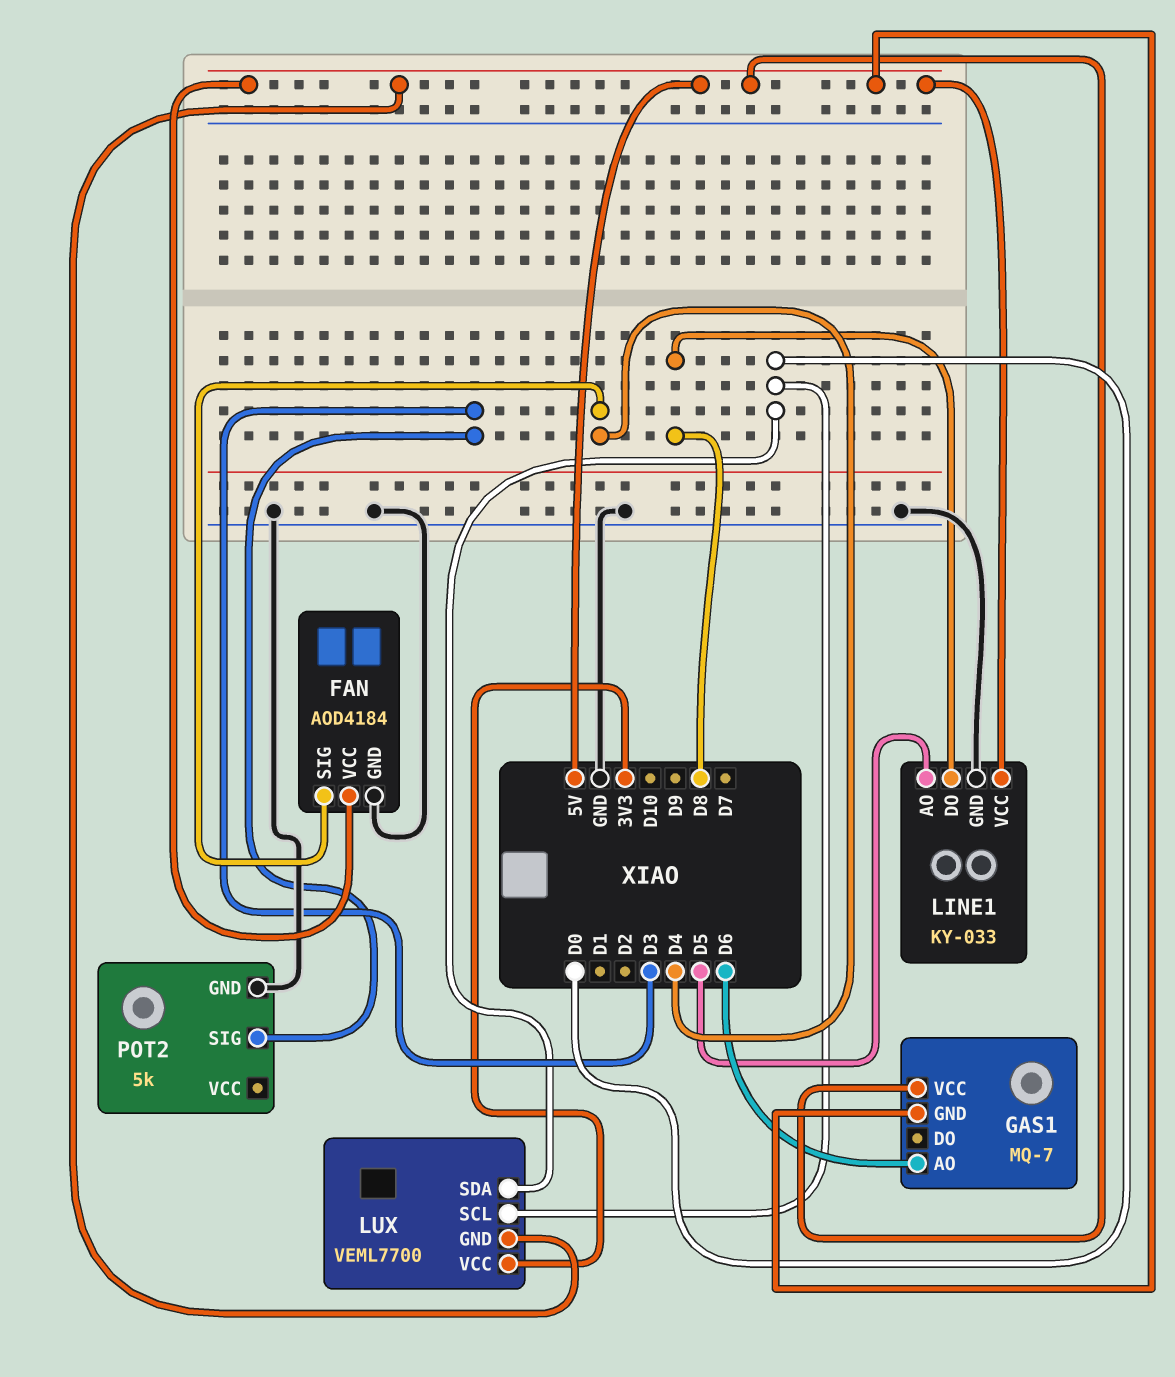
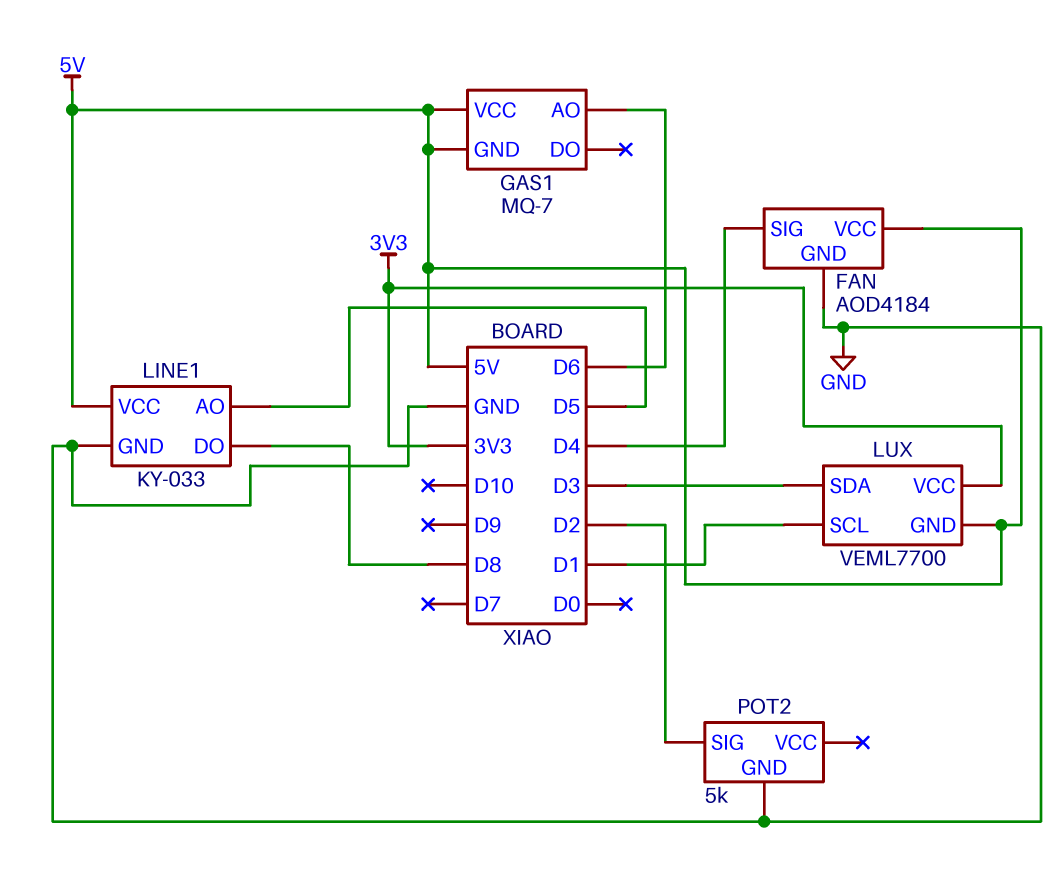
LUX pin SCL: D0 -> D1
LUX pin SDA: D0 -> D3
POT2 pin SIG: D3 -> D2

